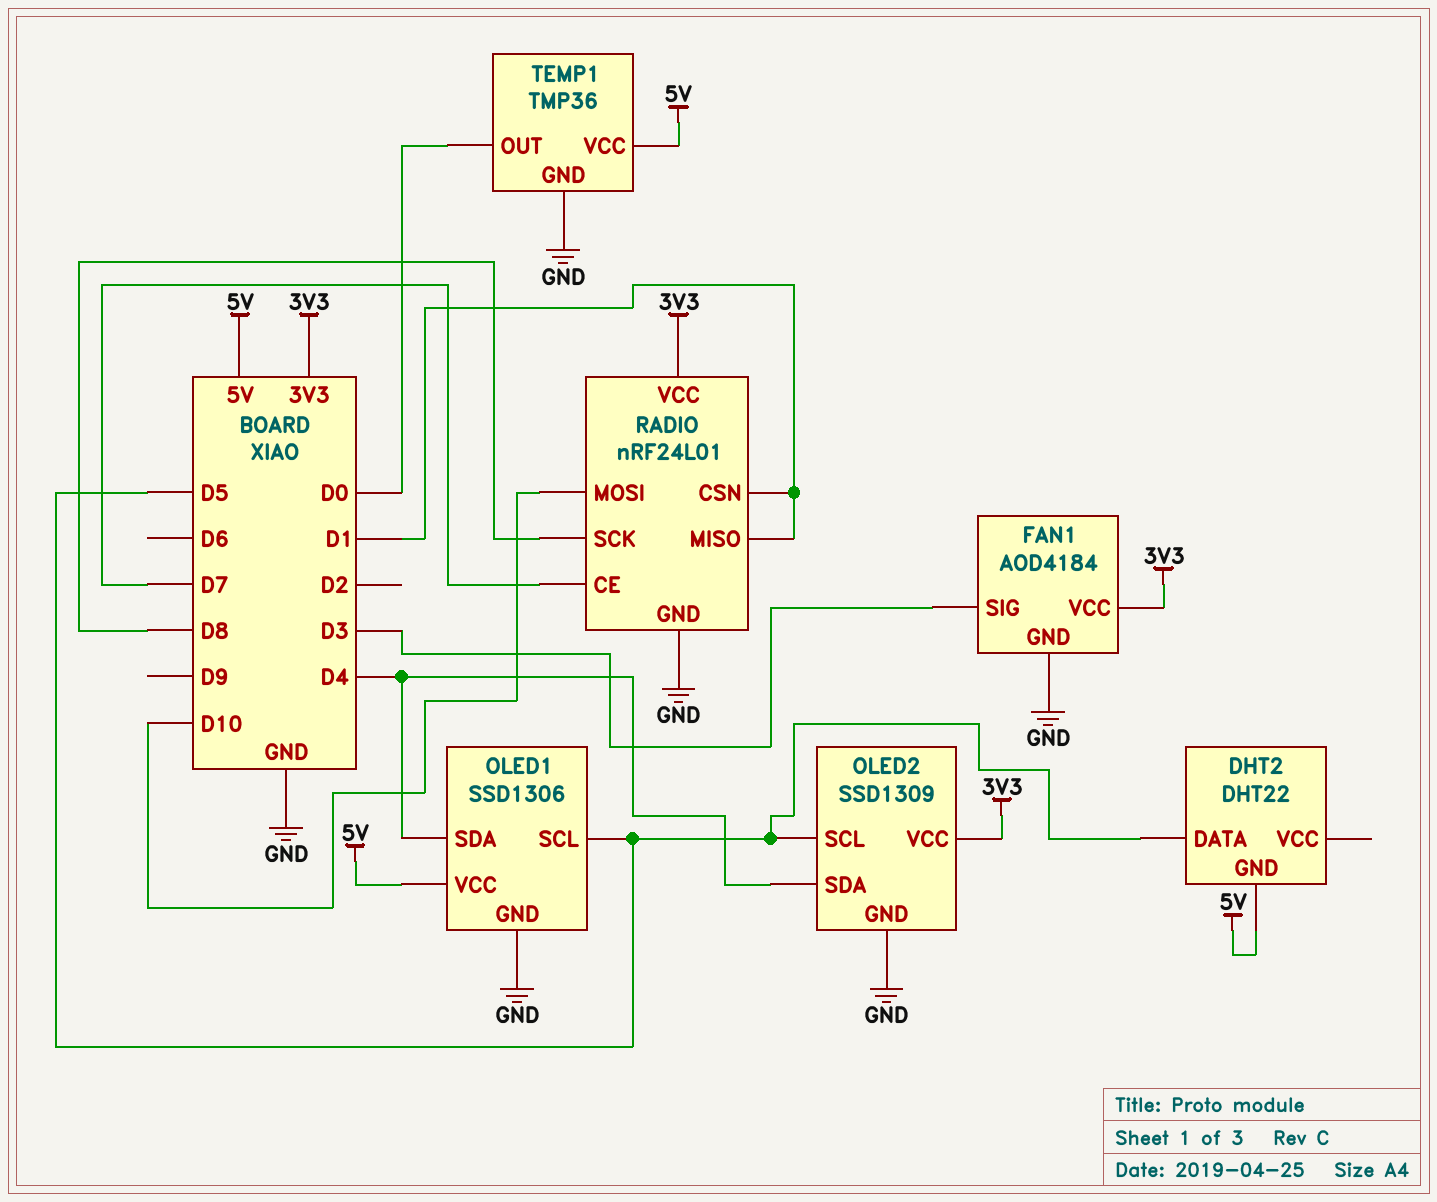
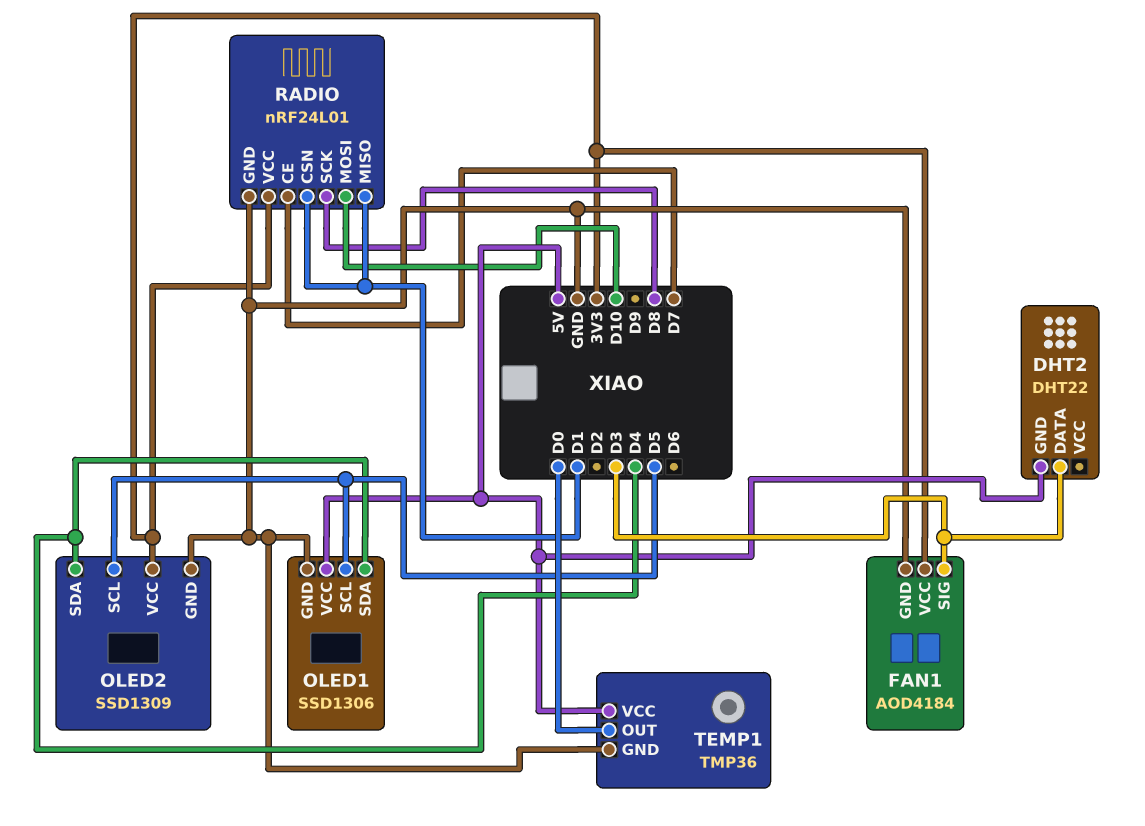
DHT2 pin DATA: D5 -> D3

